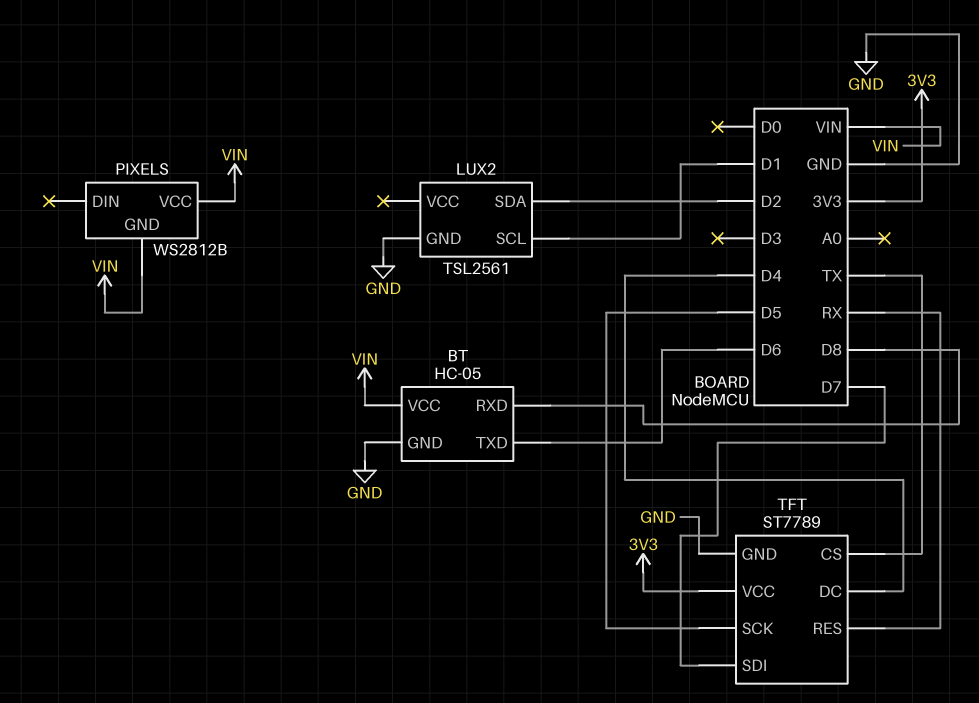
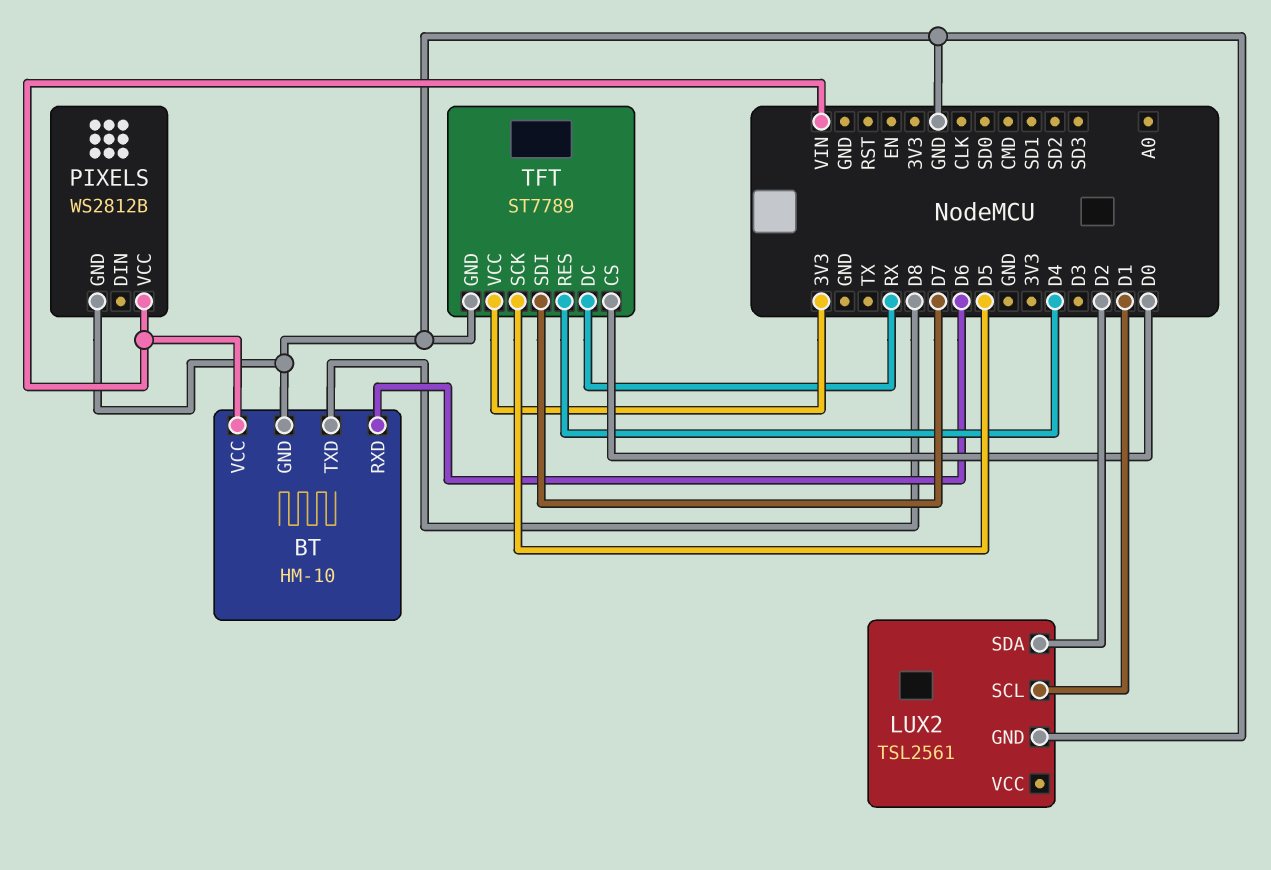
BT: HC-05 -> HM-10
BT pin RXD: D8 -> D6
BT pin TXD: D6 -> D8
PIXELS pin GND: VIN -> GND
TFT pin CS: TX -> D0
TFT pin DC: D4 -> RX
TFT pin RES: RX -> D4

